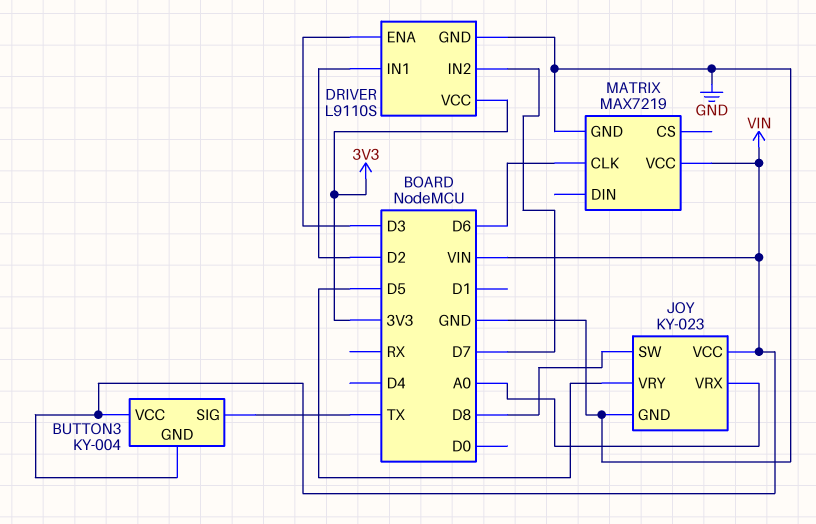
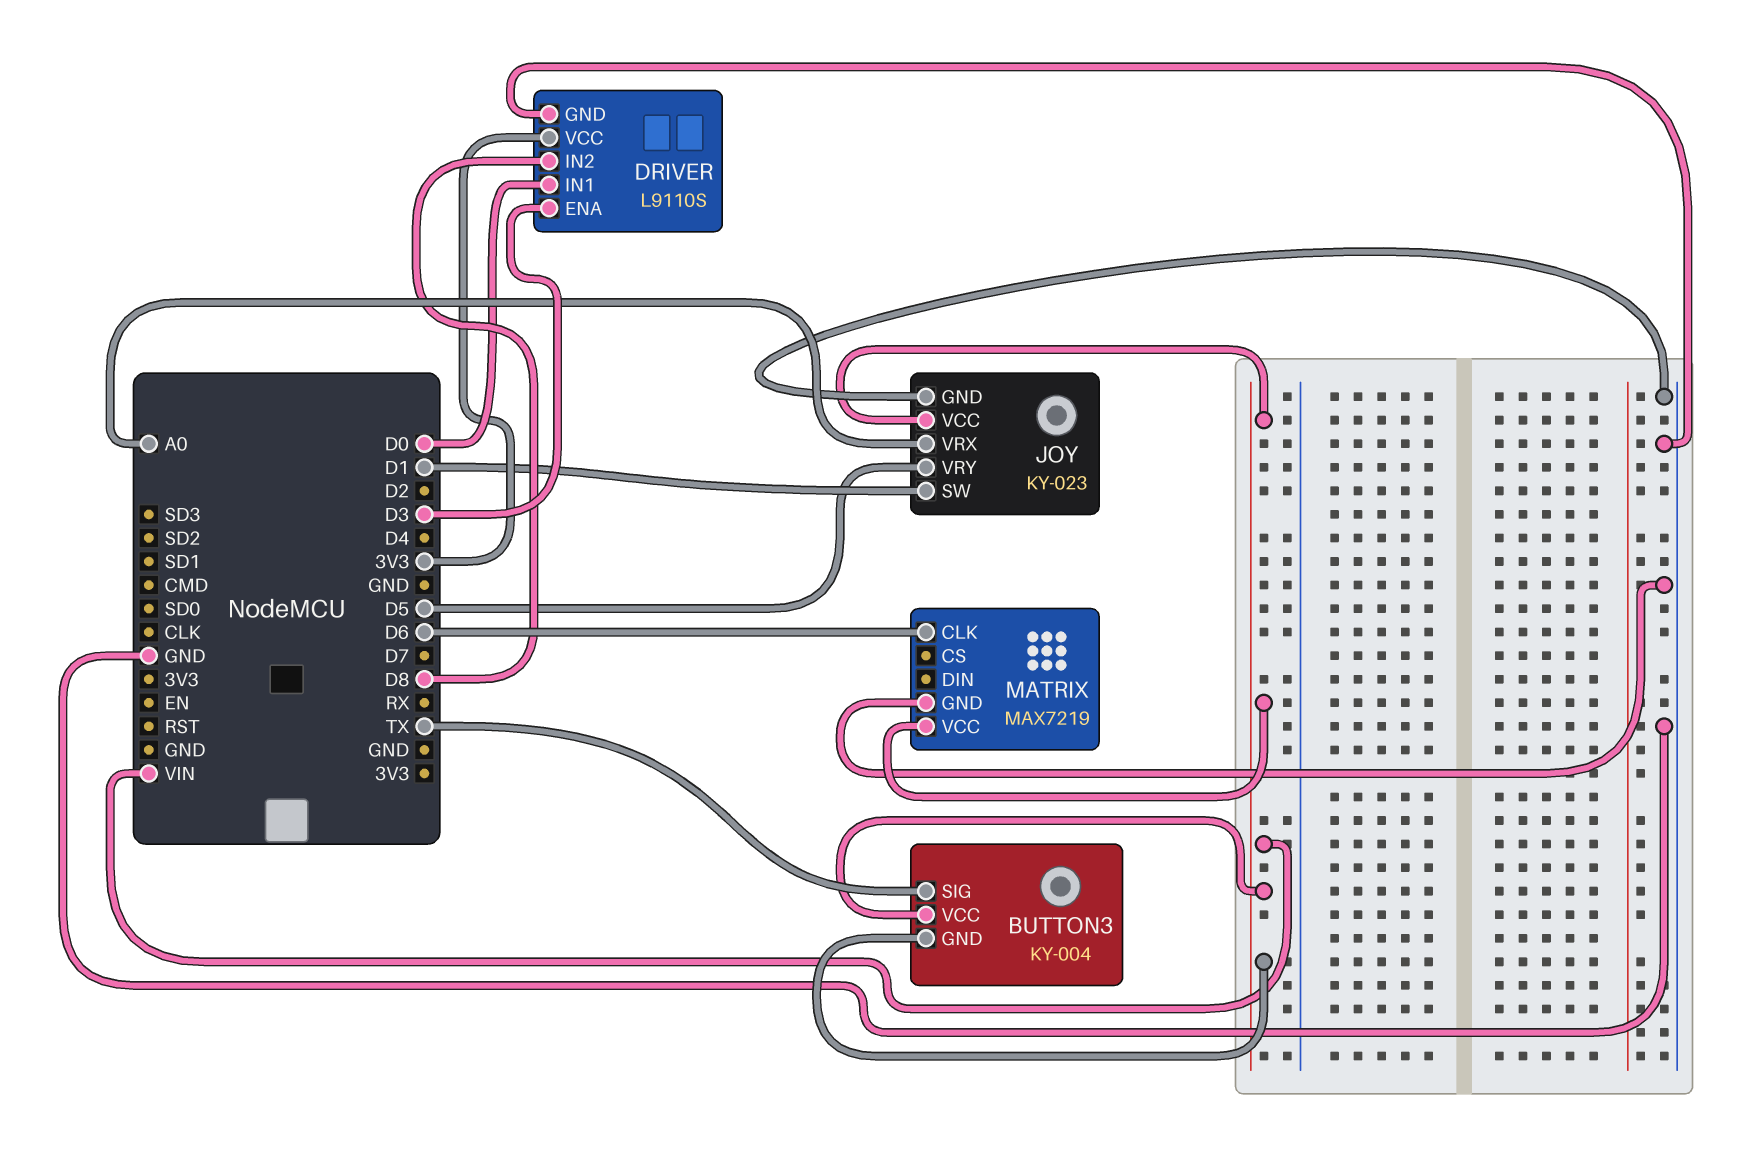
DRIVER pin IN1: D2 -> D0
DRIVER pin IN2: D7 -> D8
JOY pin SW: D8 -> D1

